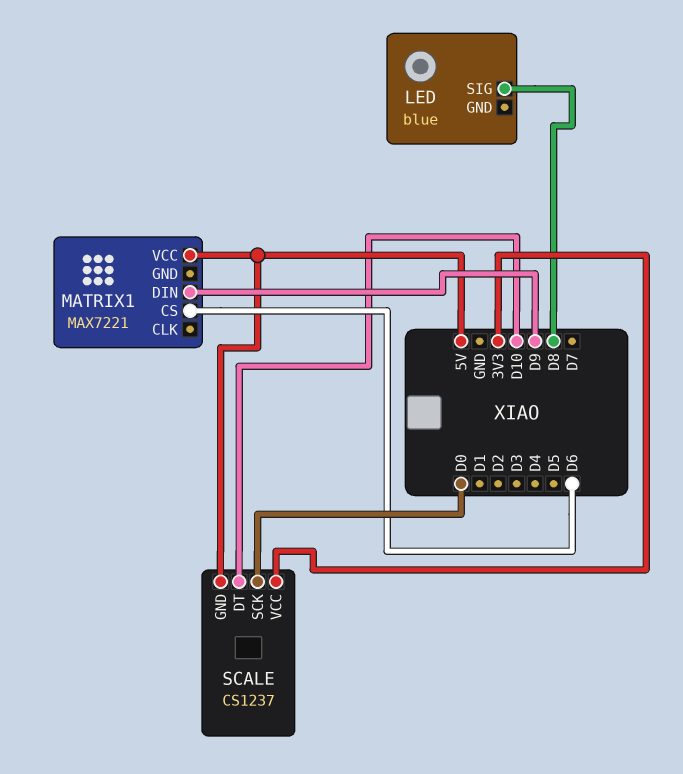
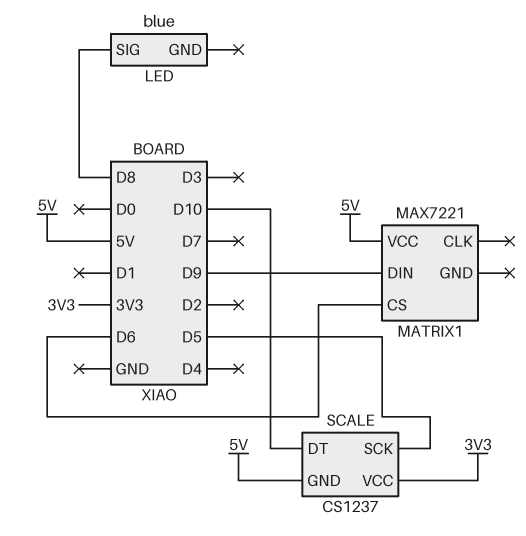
SCALE pin SCK: D0 -> D5

